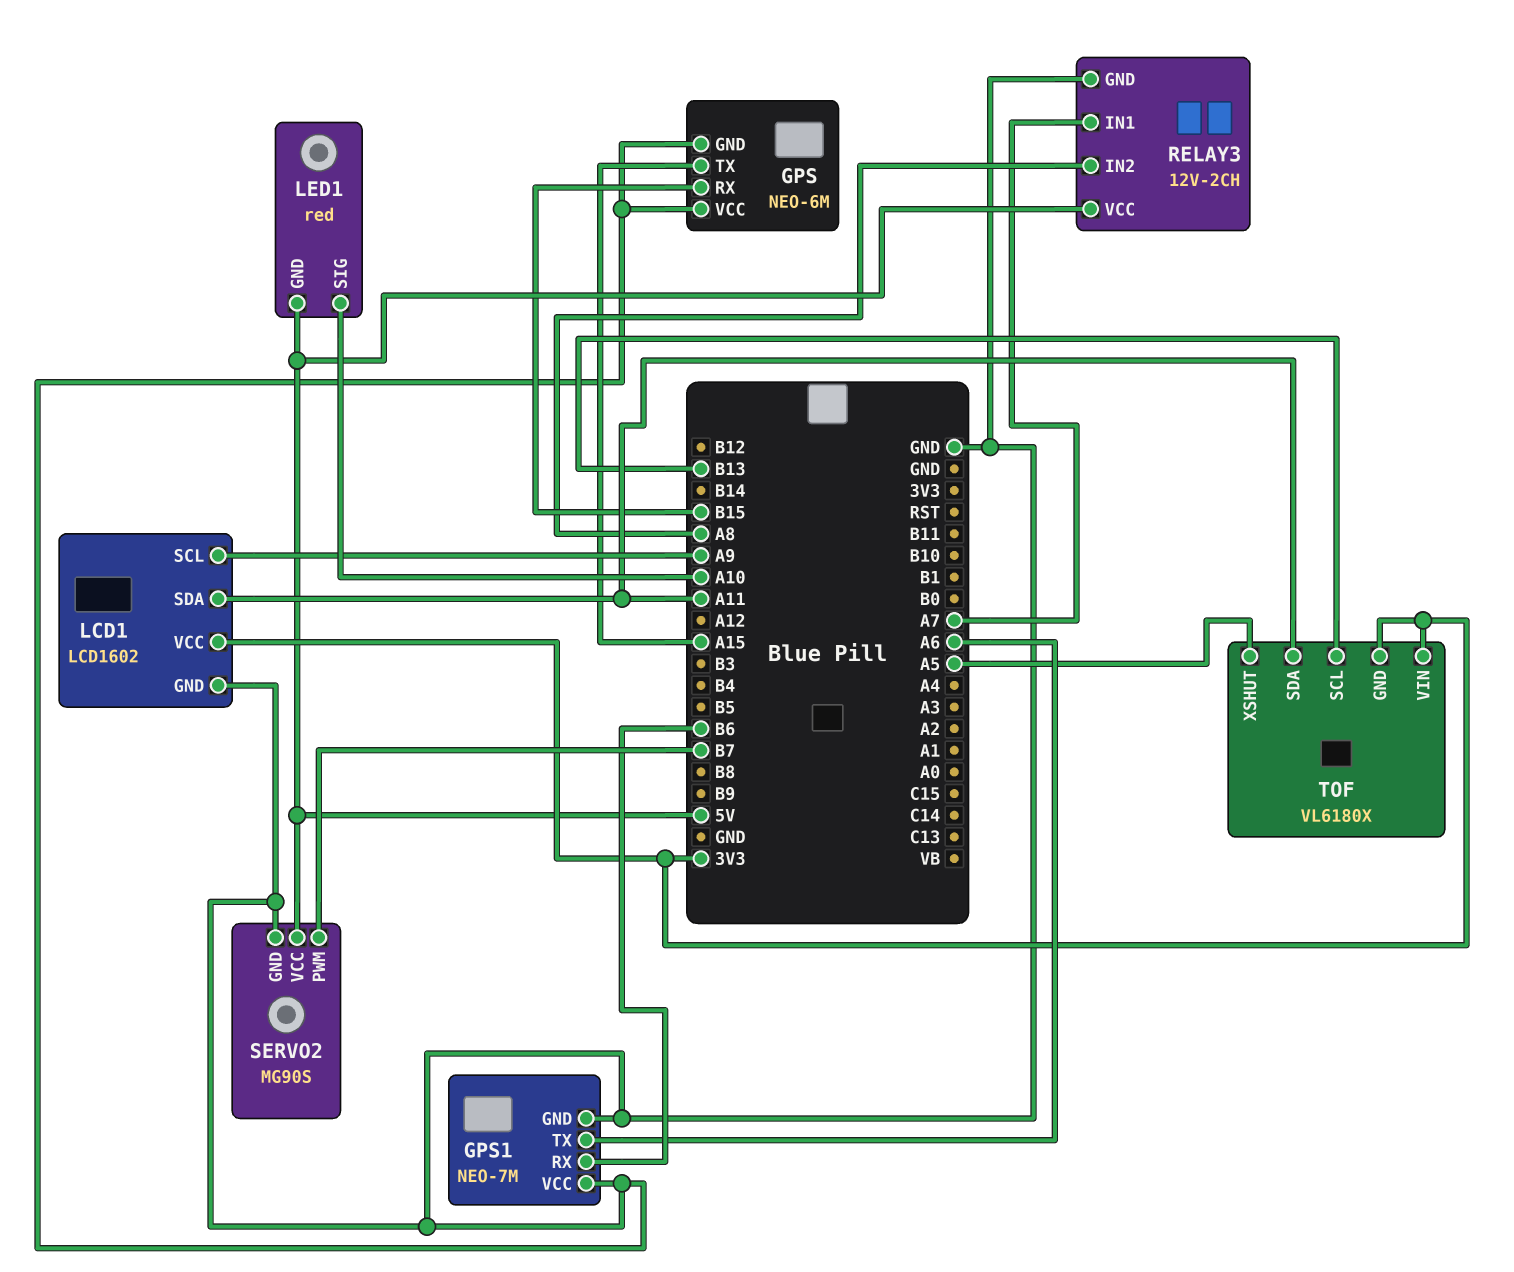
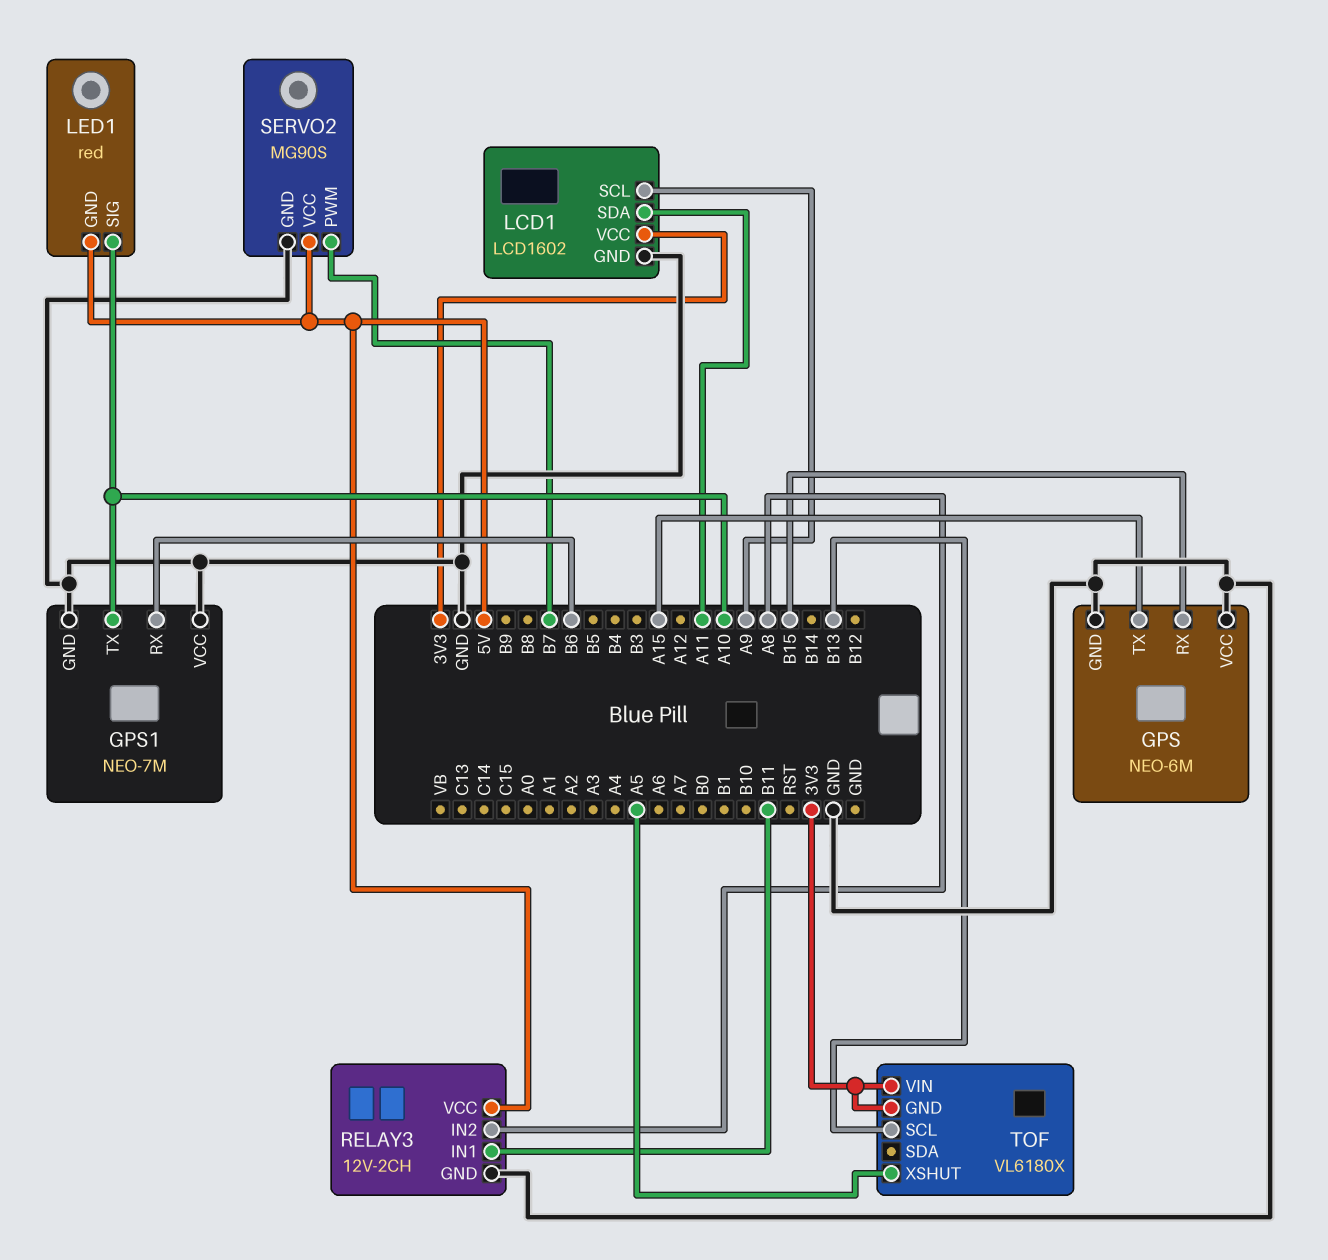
GPS1 pin TX: A6 -> A10
RELAY3 pin IN1: A7 -> B11
TOF pin SDA: A11 -> none

